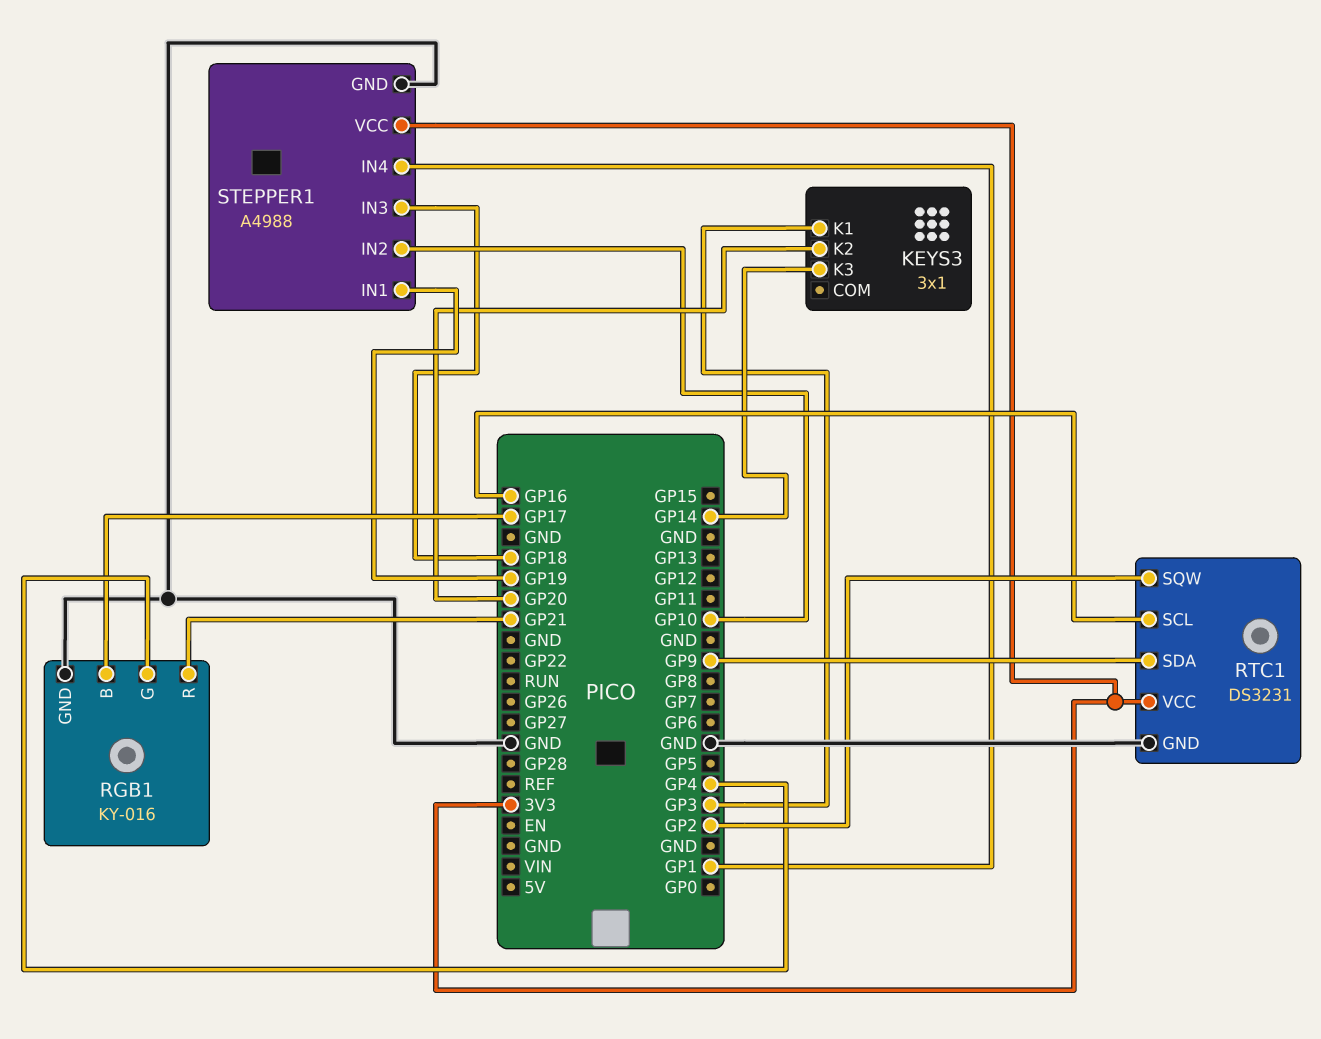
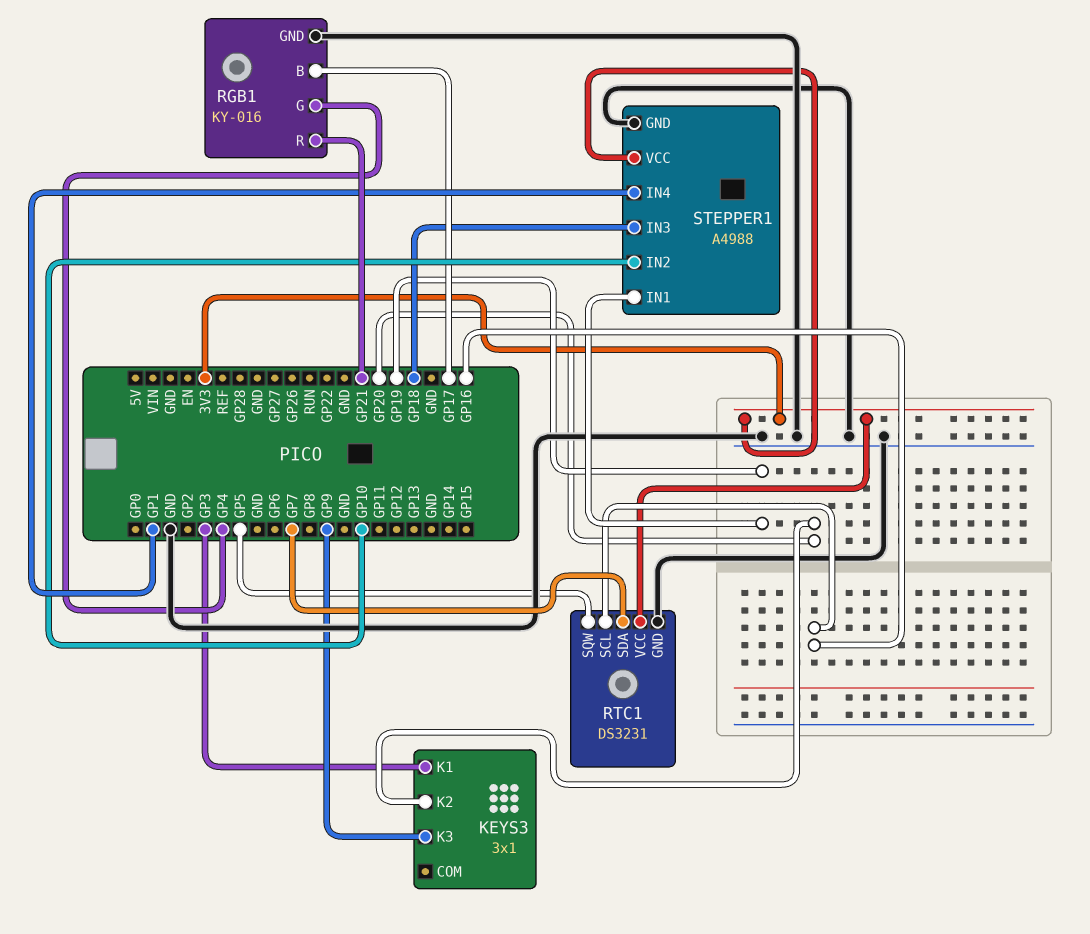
KEYS3 pin K3: GP14 -> GP9
RTC1 pin SDA: GP9 -> GP7
RTC1 pin SQW: GP2 -> GP5

